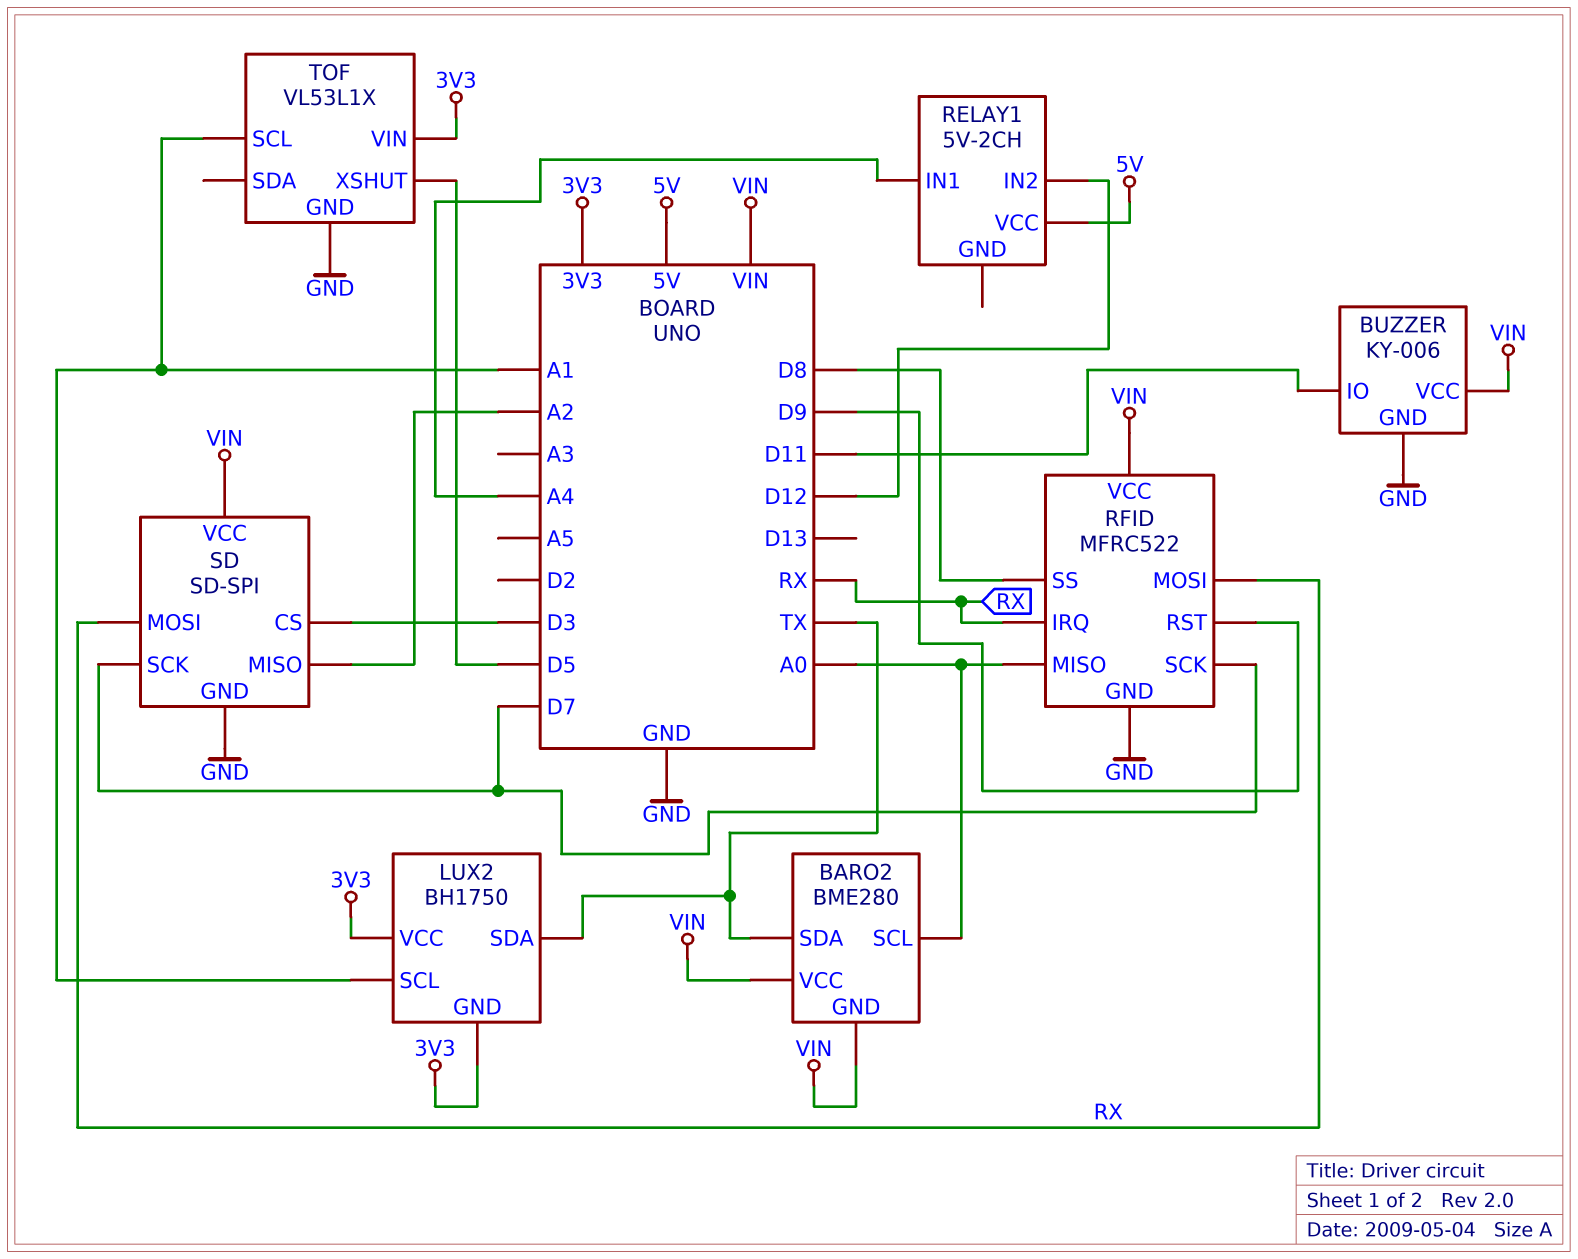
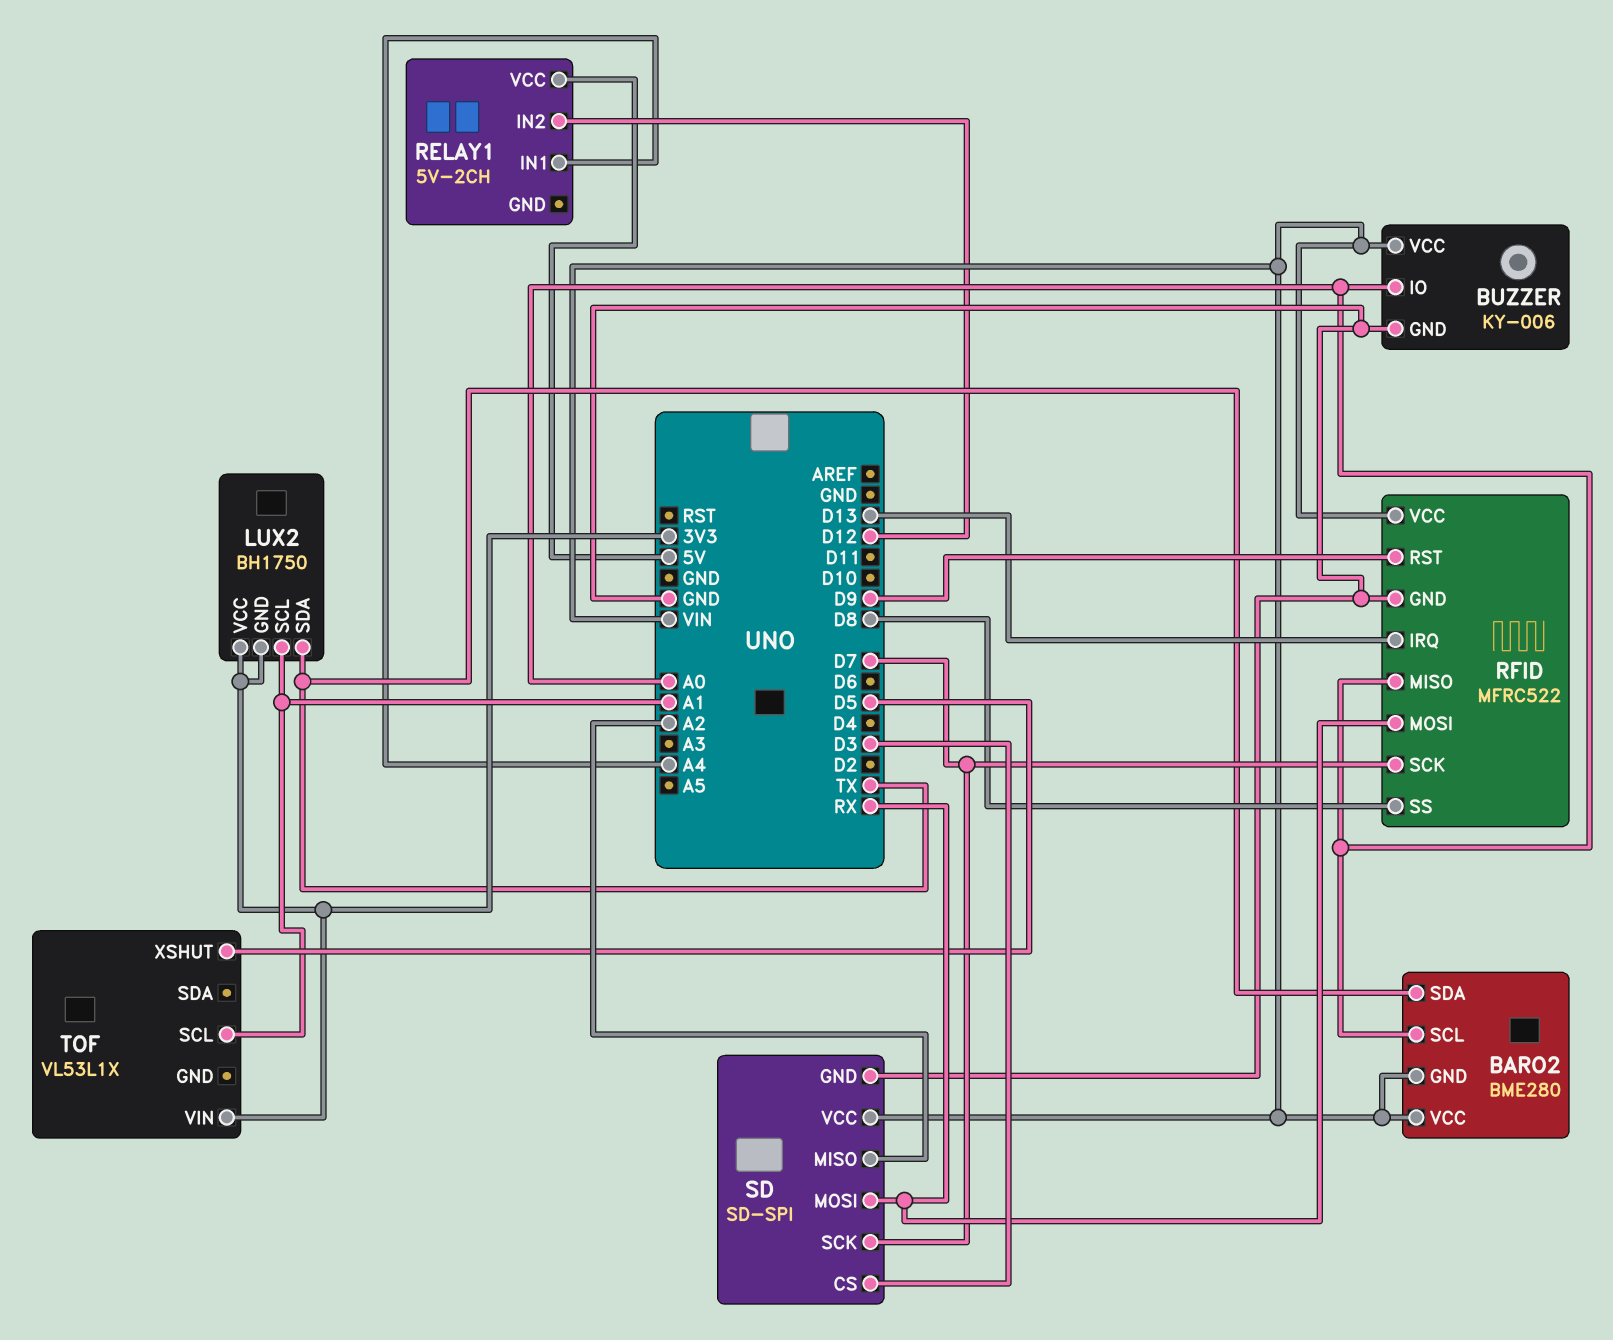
BUZZER pin IO: D11 -> A0
RFID pin IRQ: RX -> D13
TOF pin GND: GND -> none

